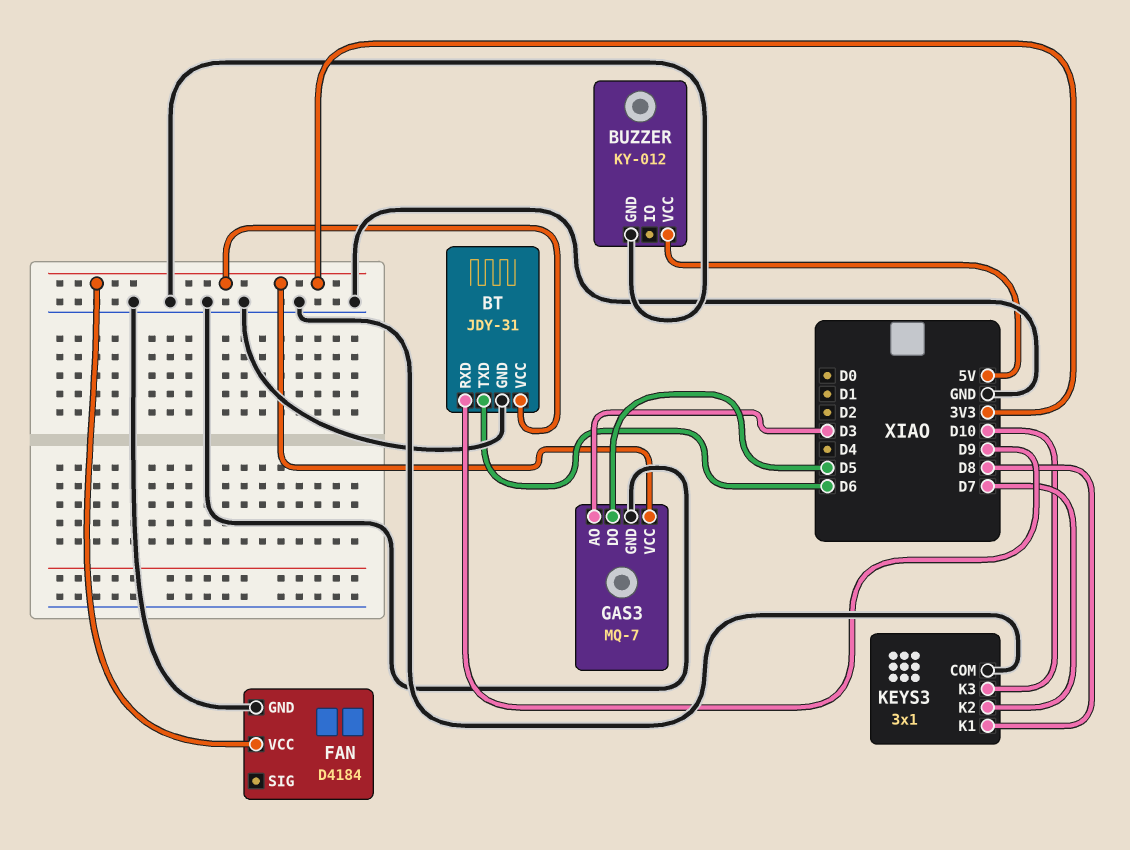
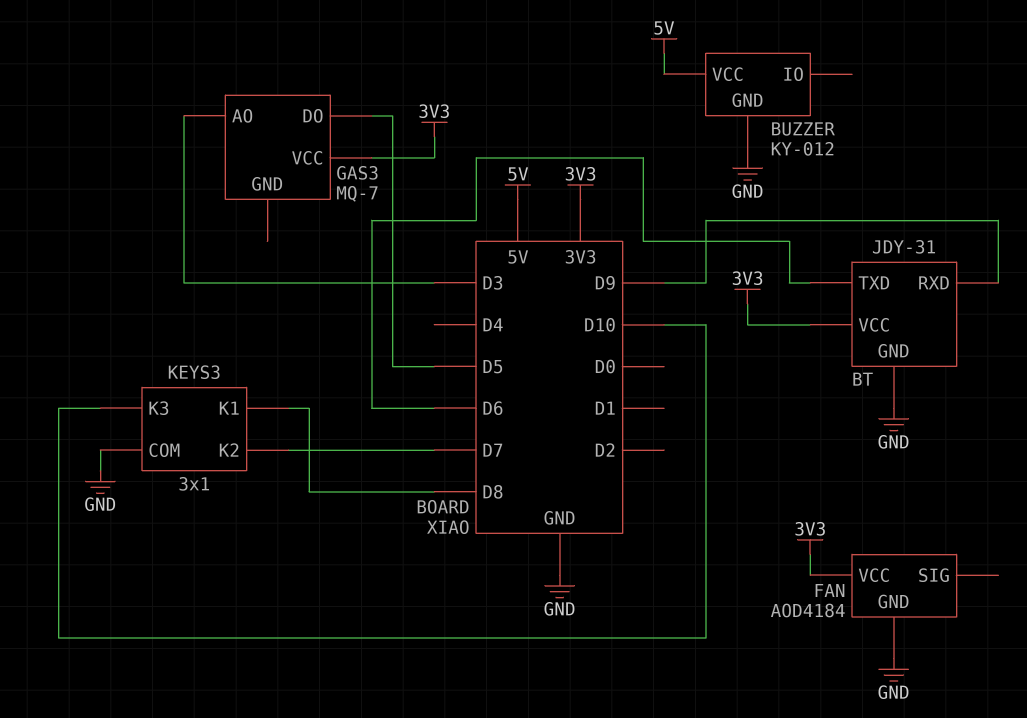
FAN: D4184 -> AOD4184
GAS3 pin GND: GND -> none

